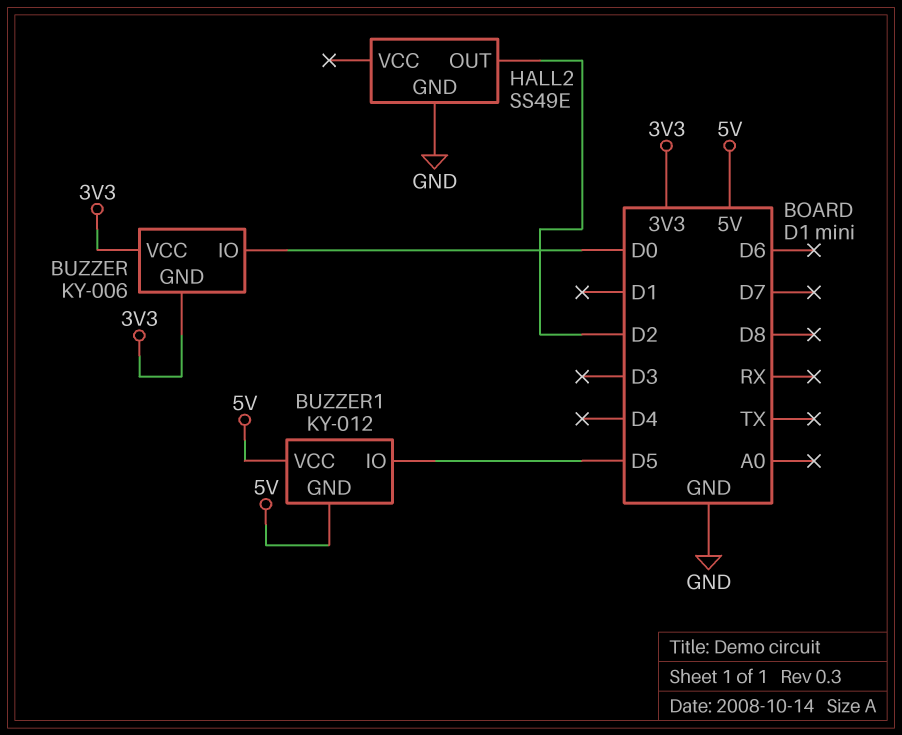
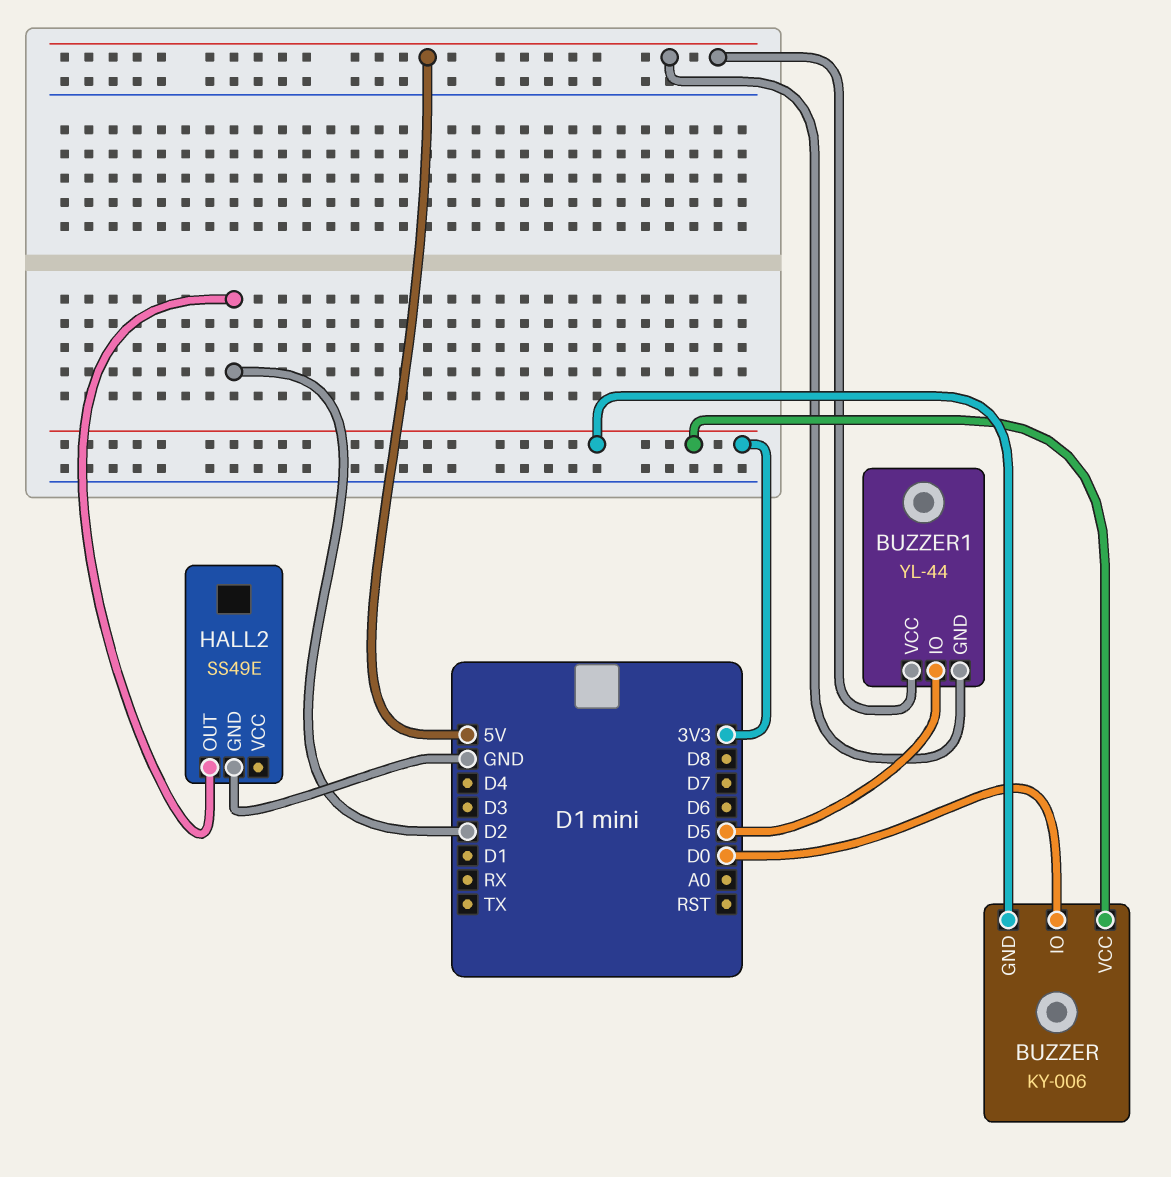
BUZZER1: KY-012 -> YL-44

